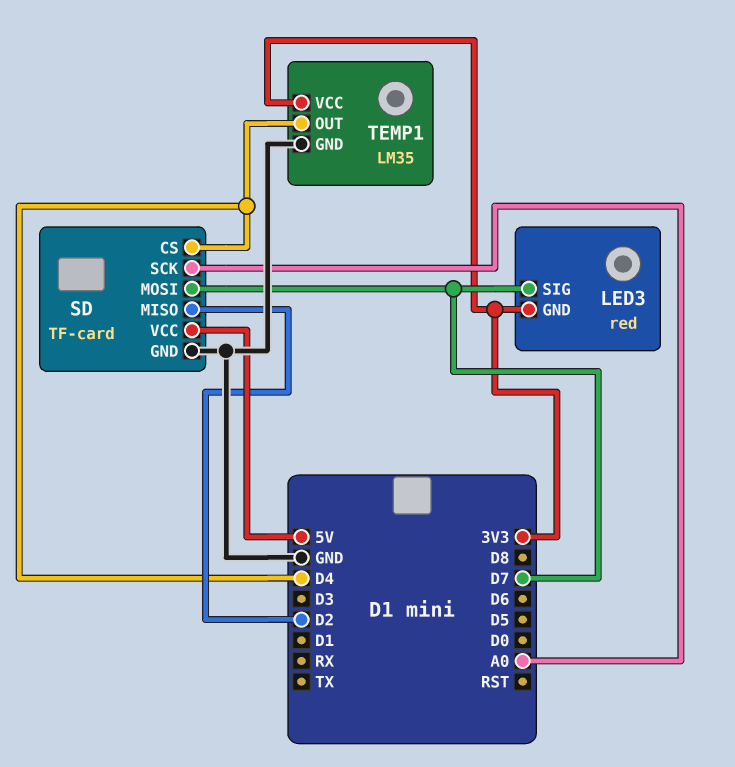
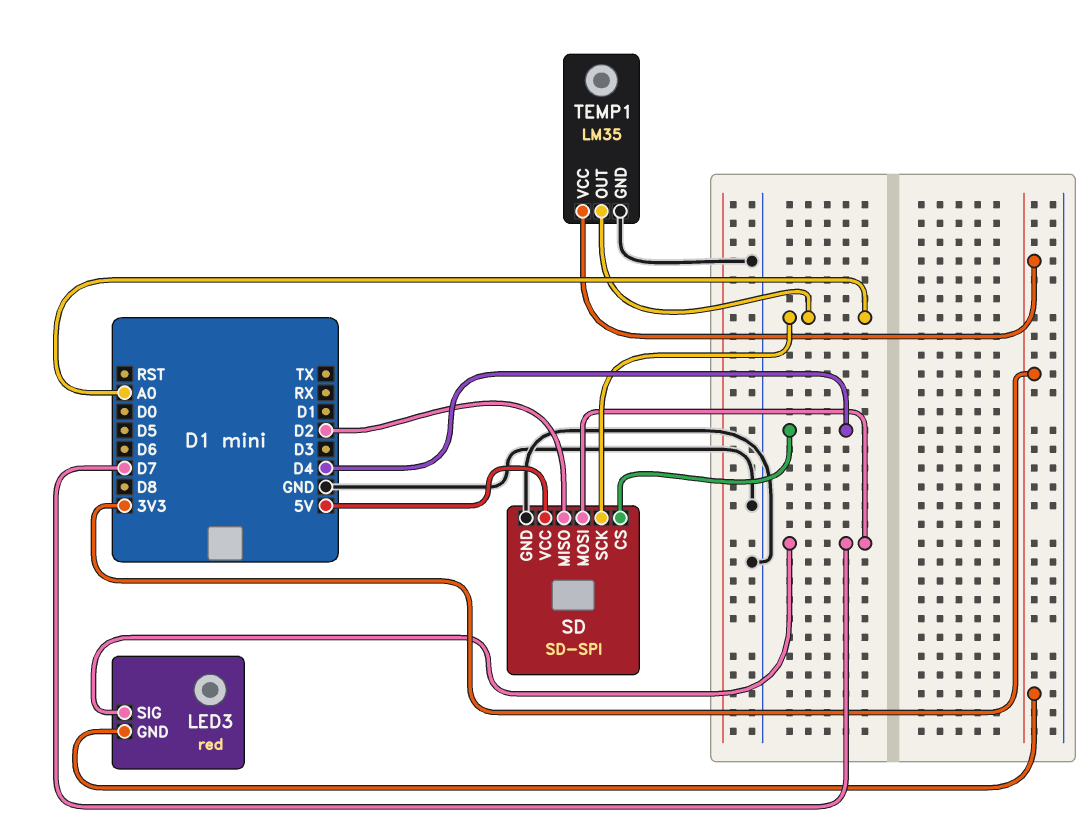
SD: TF-card -> SD-SPI
TEMP1 pin OUT: D4 -> A0

